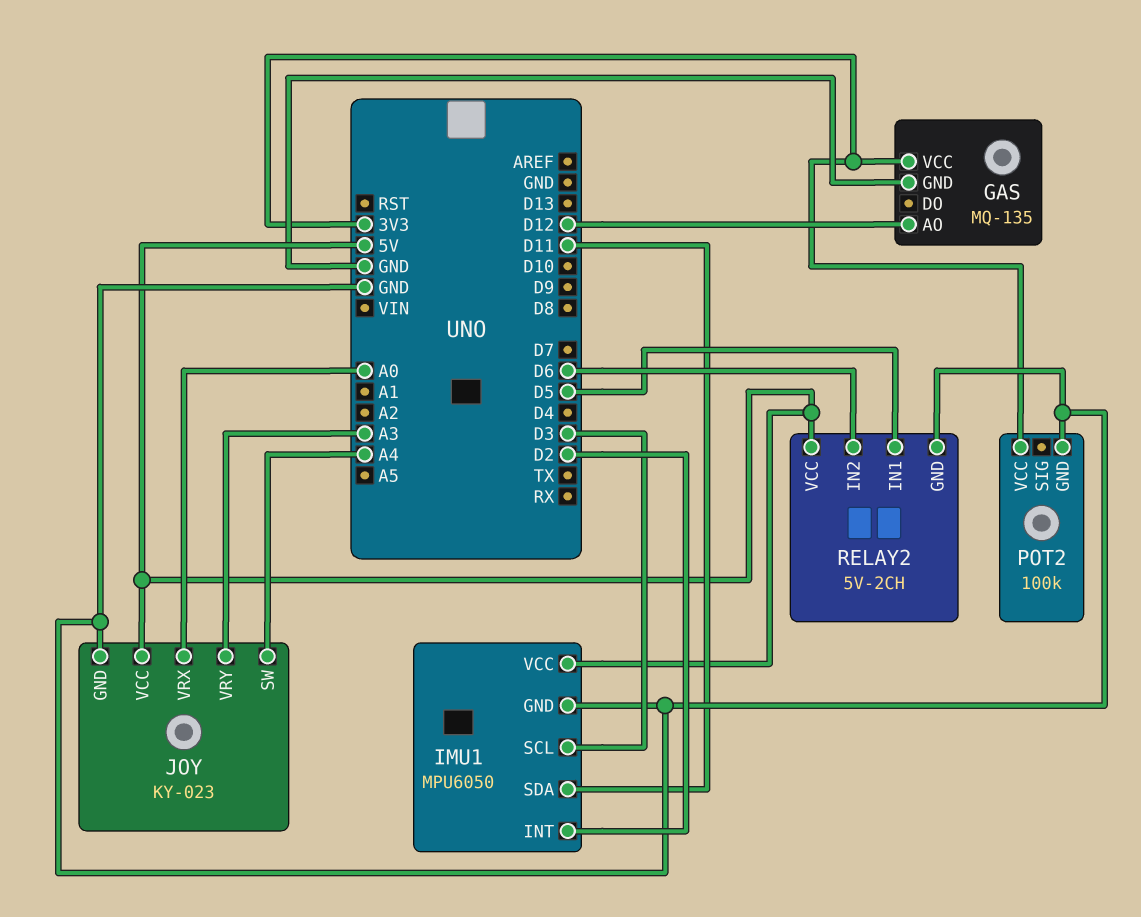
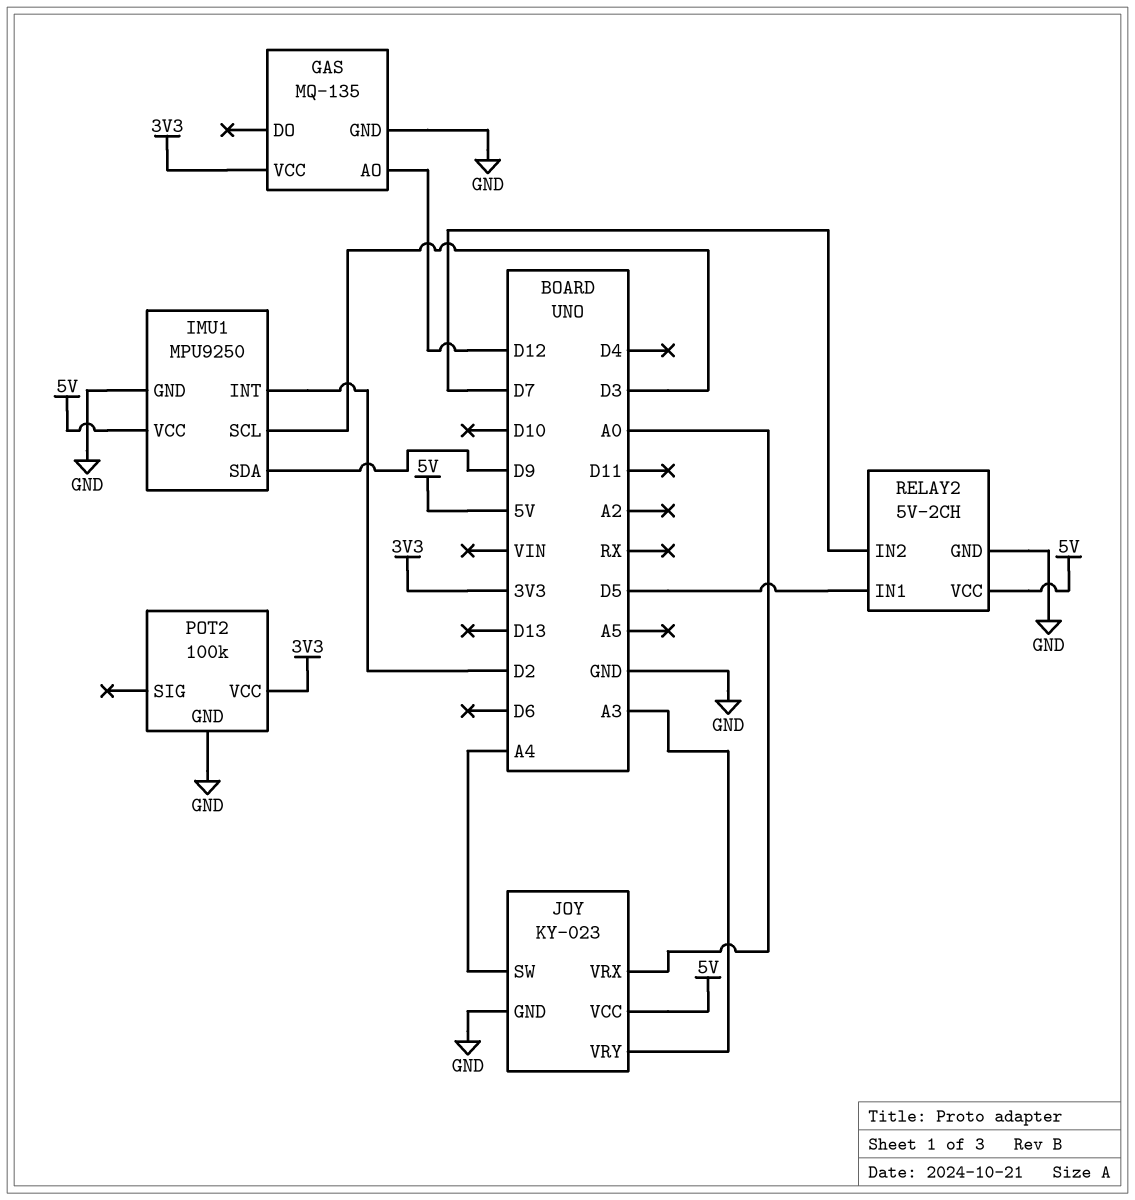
IMU1: MPU6050 -> MPU9250
IMU1 pin SDA: D11 -> D9
RELAY2 pin IN2: D6 -> D7

